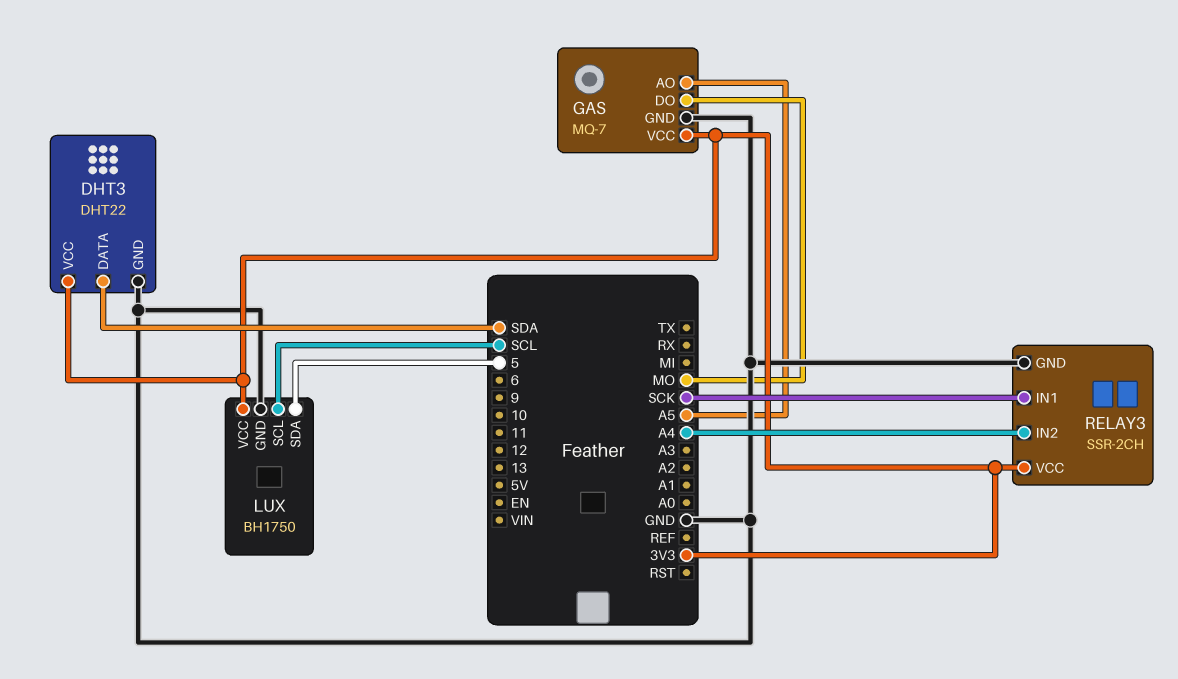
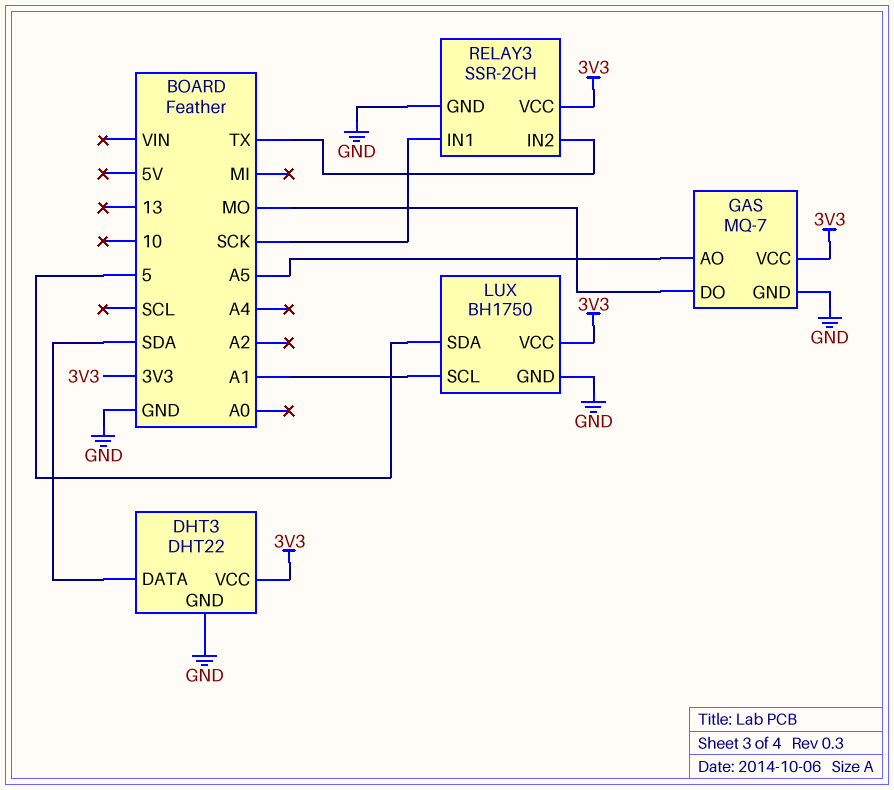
LUX pin SCL: SCL -> A1
RELAY3 pin IN2: A4 -> TX

